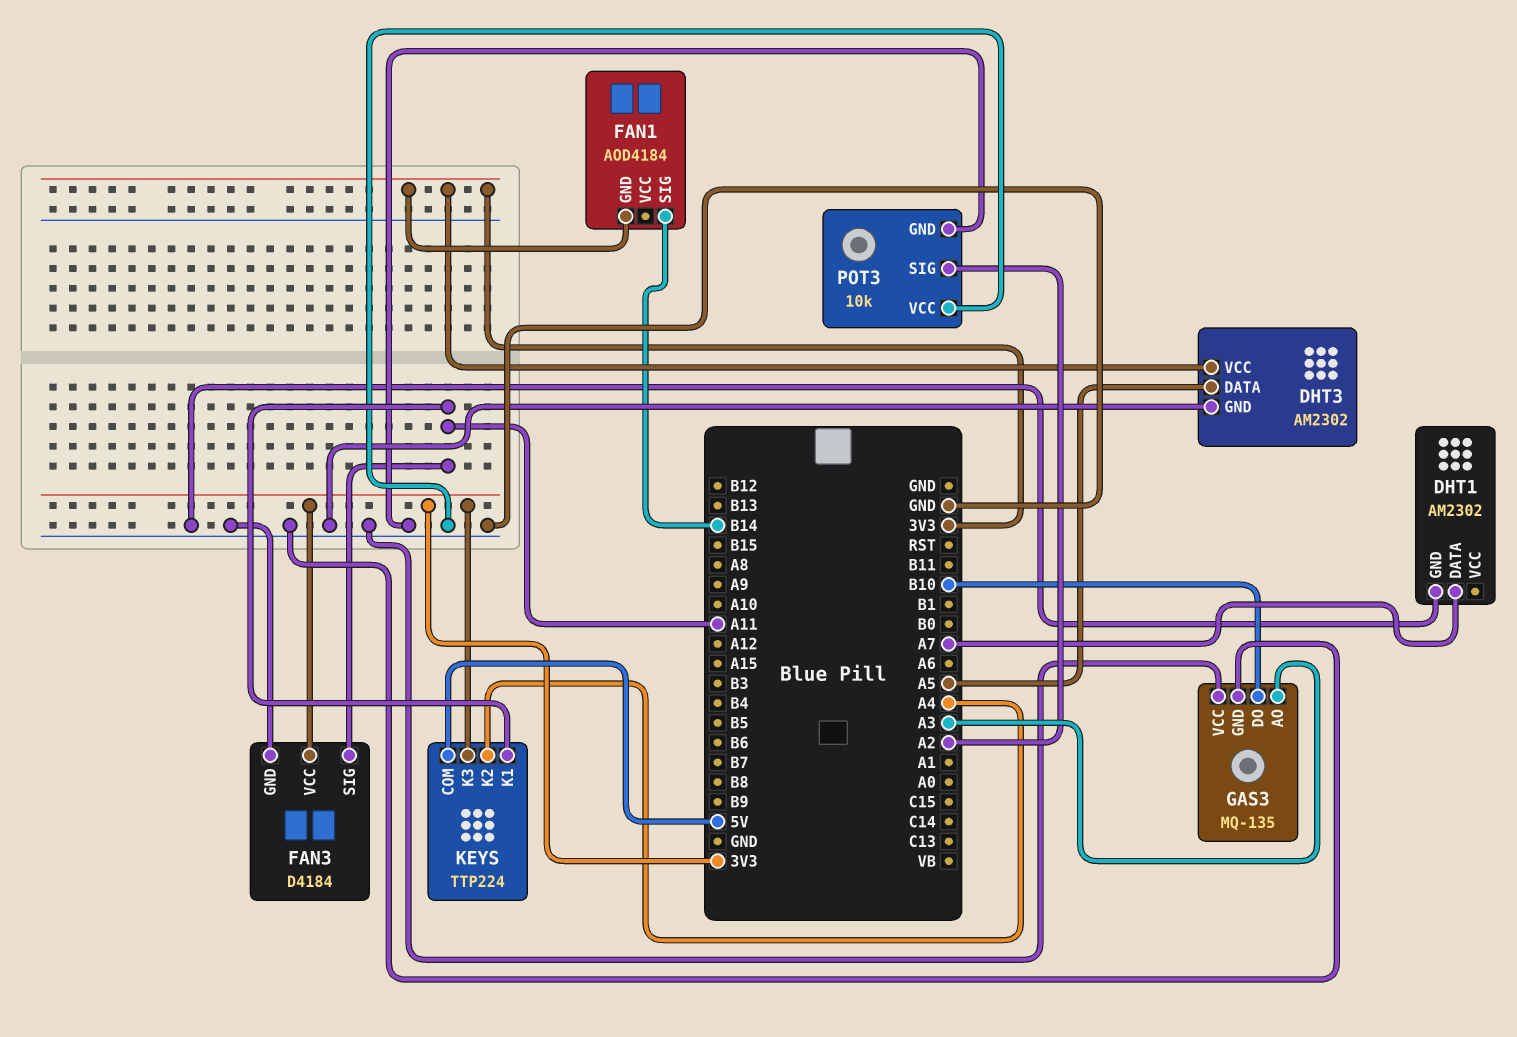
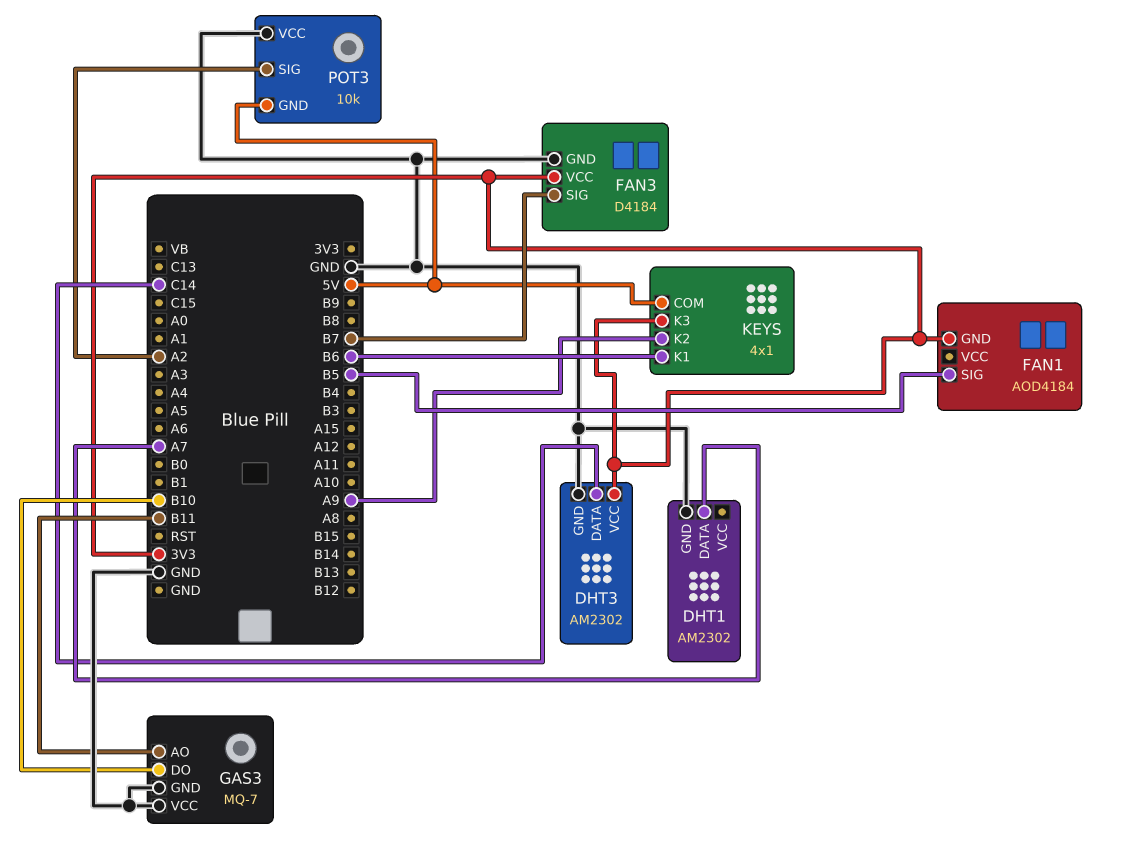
DHT3 pin DATA: A5 -> C14
FAN1 pin SIG: B14 -> B5
FAN3 pin SIG: A11 -> B7
GAS3: MQ-135 -> MQ-7
GAS3 pin AO: A3 -> B11
KEYS: TTP224 -> 4x1
KEYS pin K1: A11 -> B6
KEYS pin K2: A4 -> A9
POT3 pin GND: GND -> 5V

